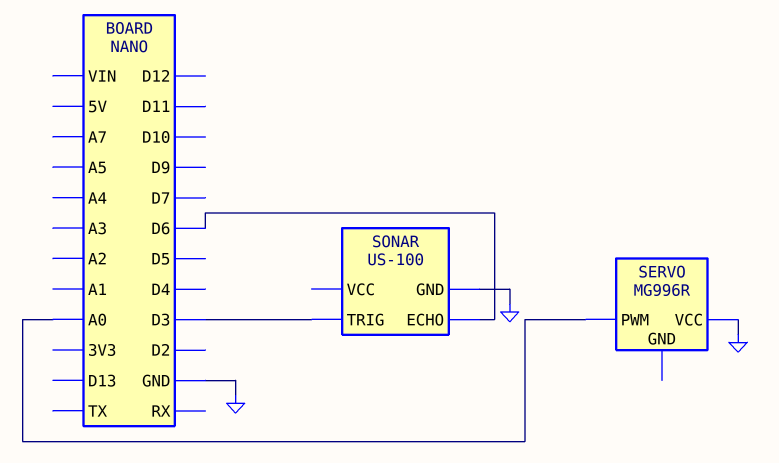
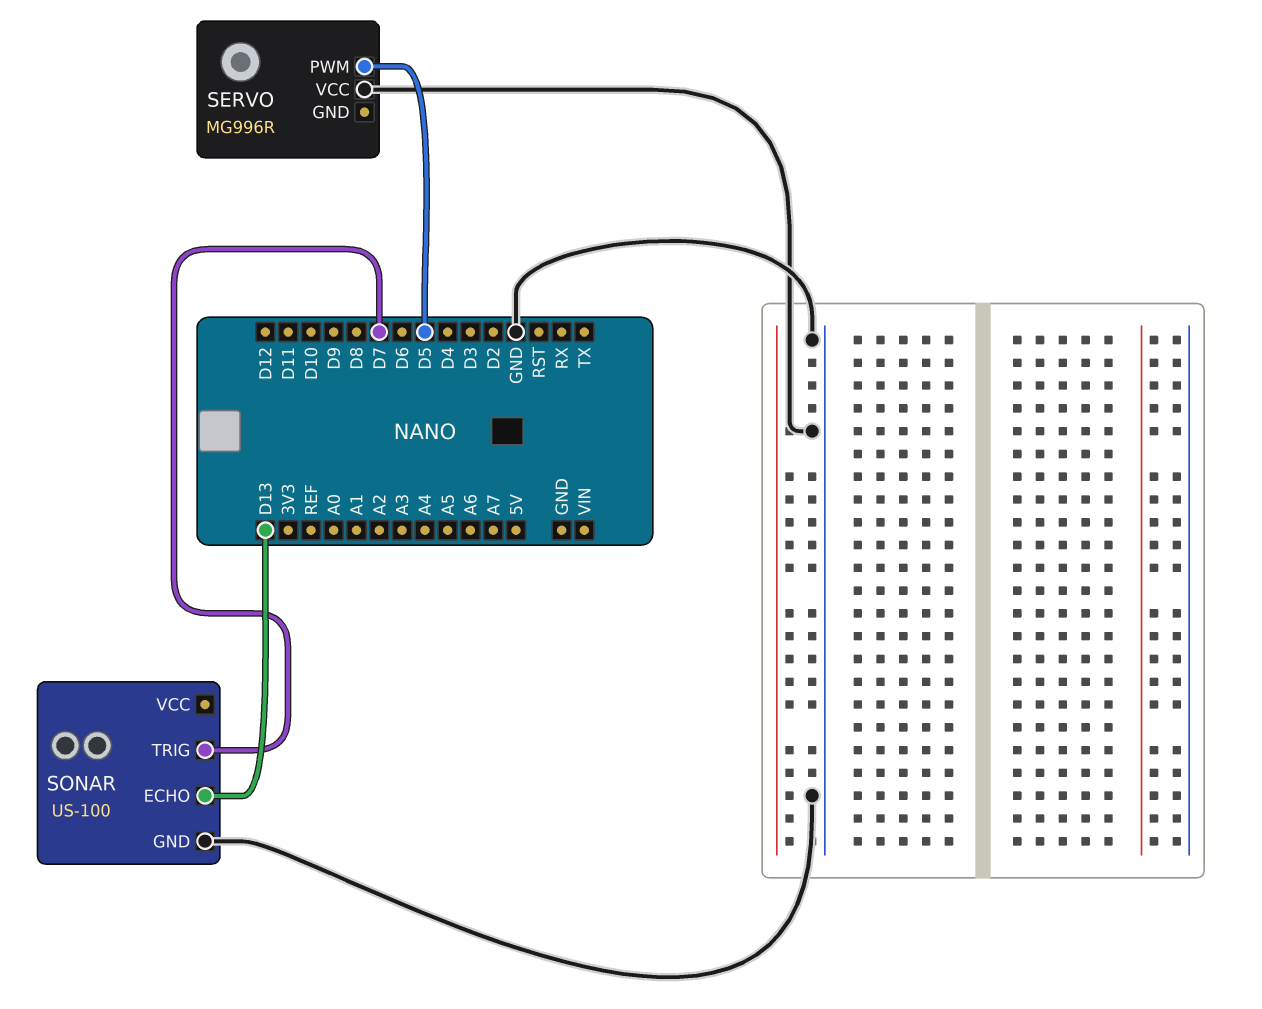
SERVO pin PWM: A0 -> D5
SONAR pin ECHO: D6 -> D13
SONAR pin TRIG: D3 -> D7

